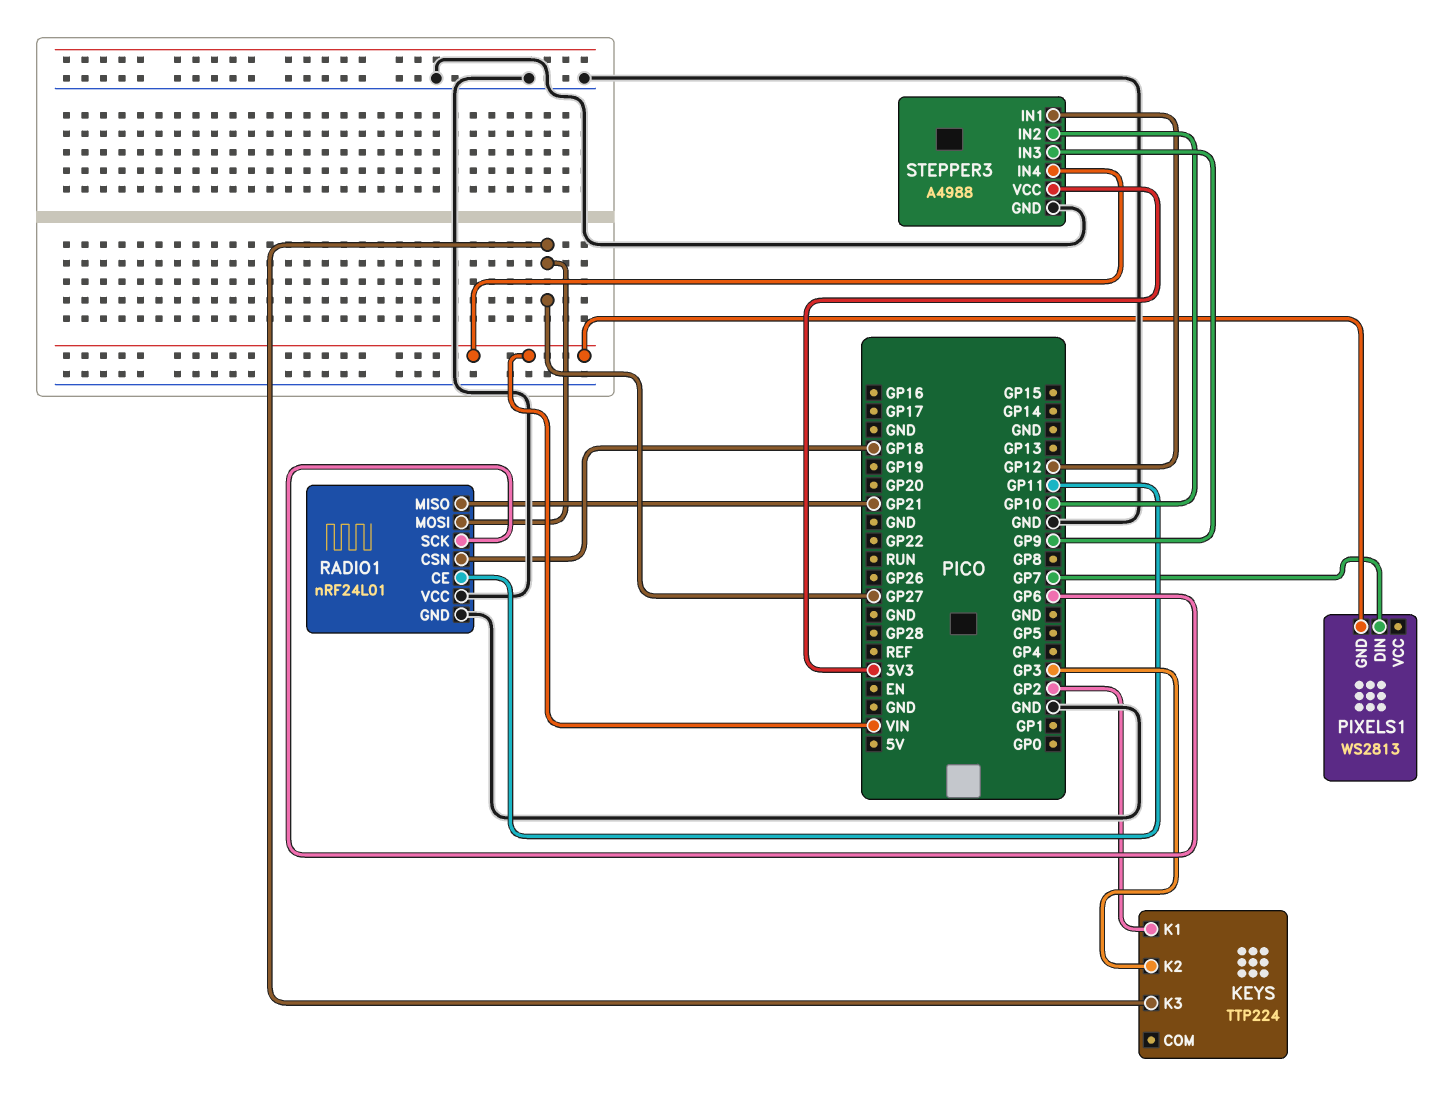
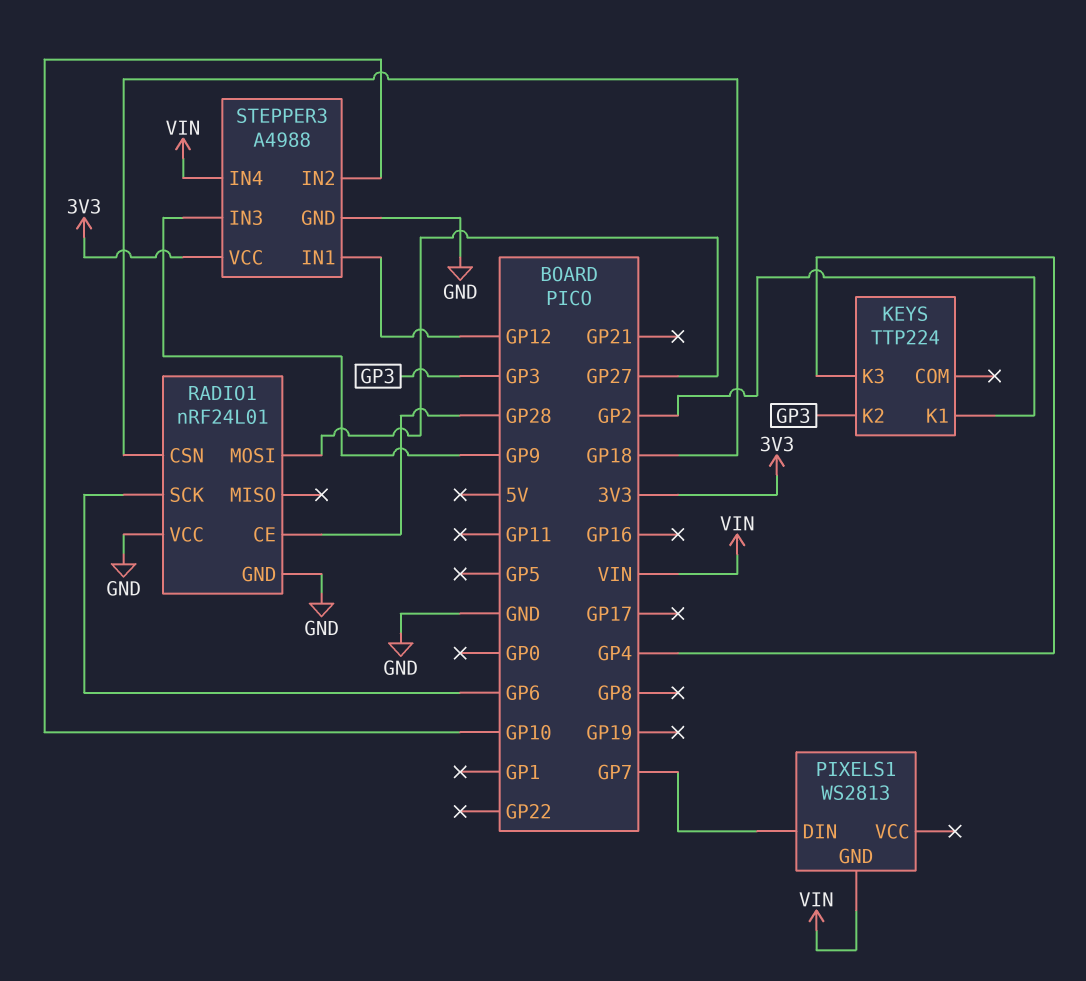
KEYS pin K3: GP27 -> GP4
RADIO1 pin CE: GP11 -> GP28
RADIO1 pin MISO: GP21 -> none

